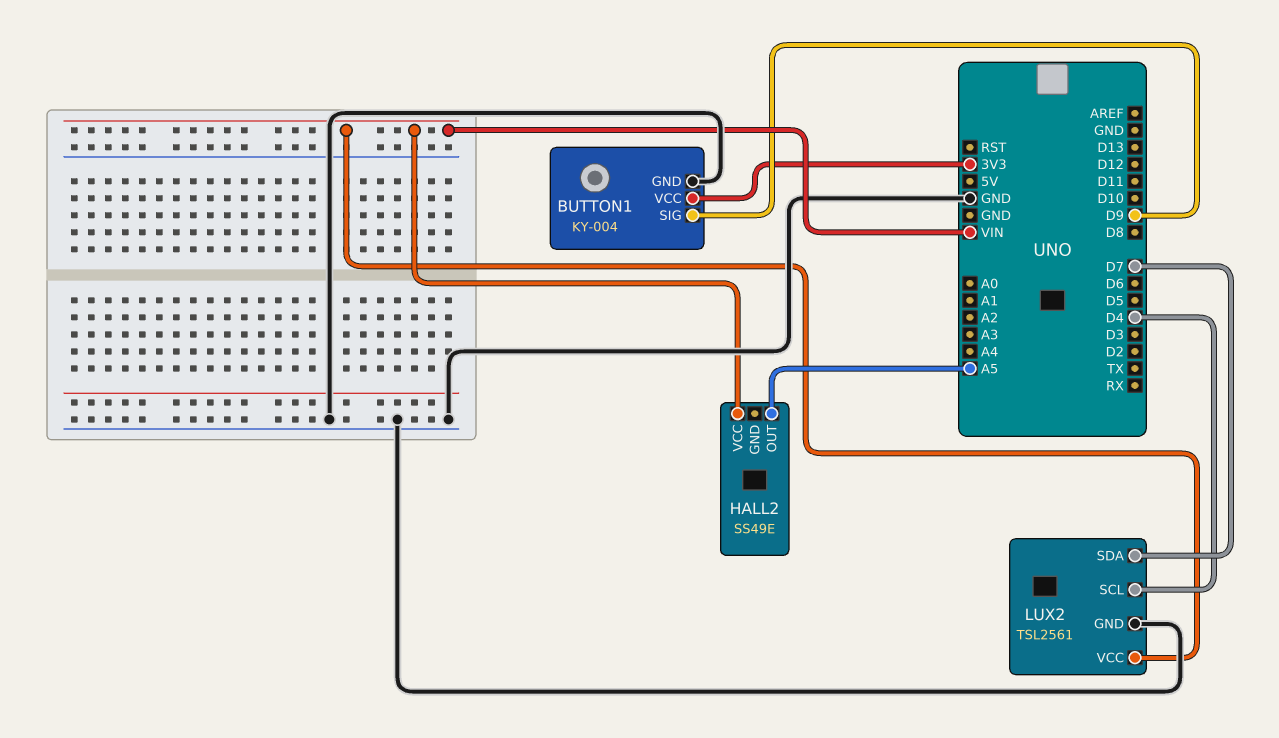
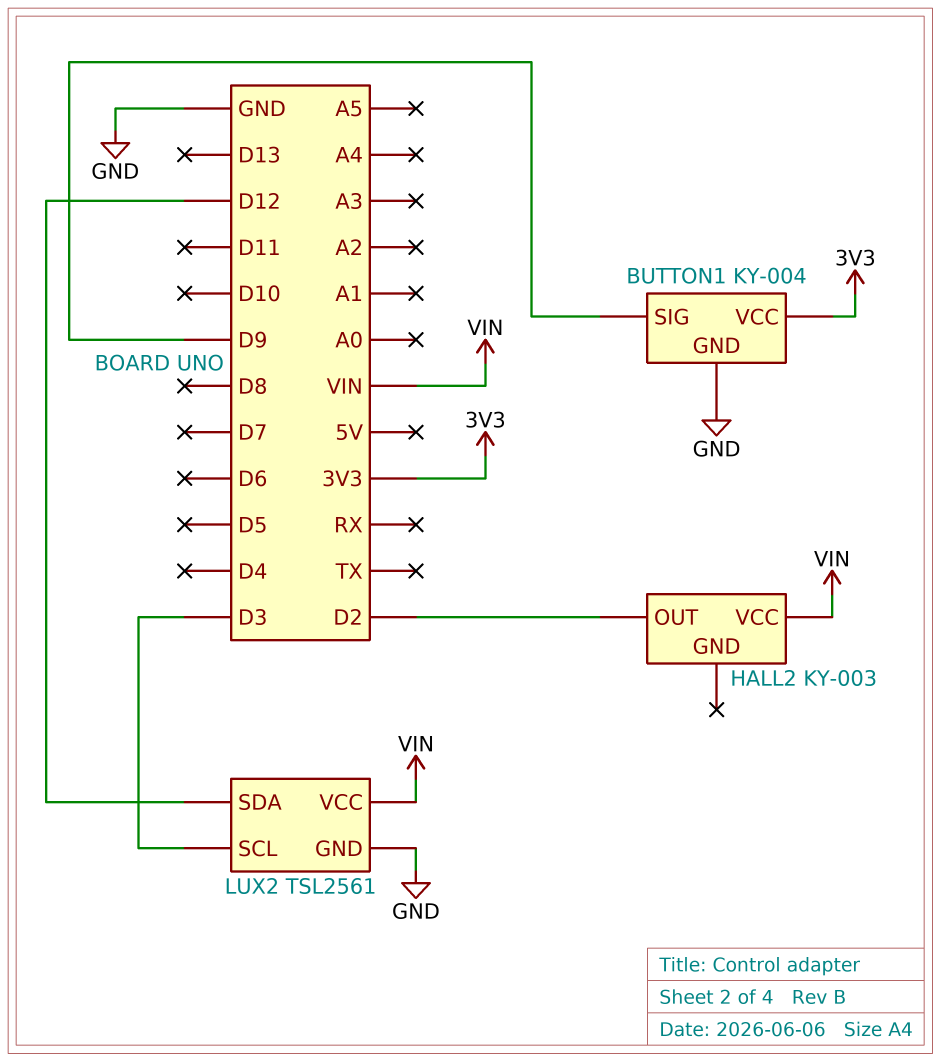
HALL2: SS49E -> KY-003
HALL2 pin OUT: A5 -> D2
LUX2 pin SCL: D4 -> D3
LUX2 pin SDA: D7 -> D12

